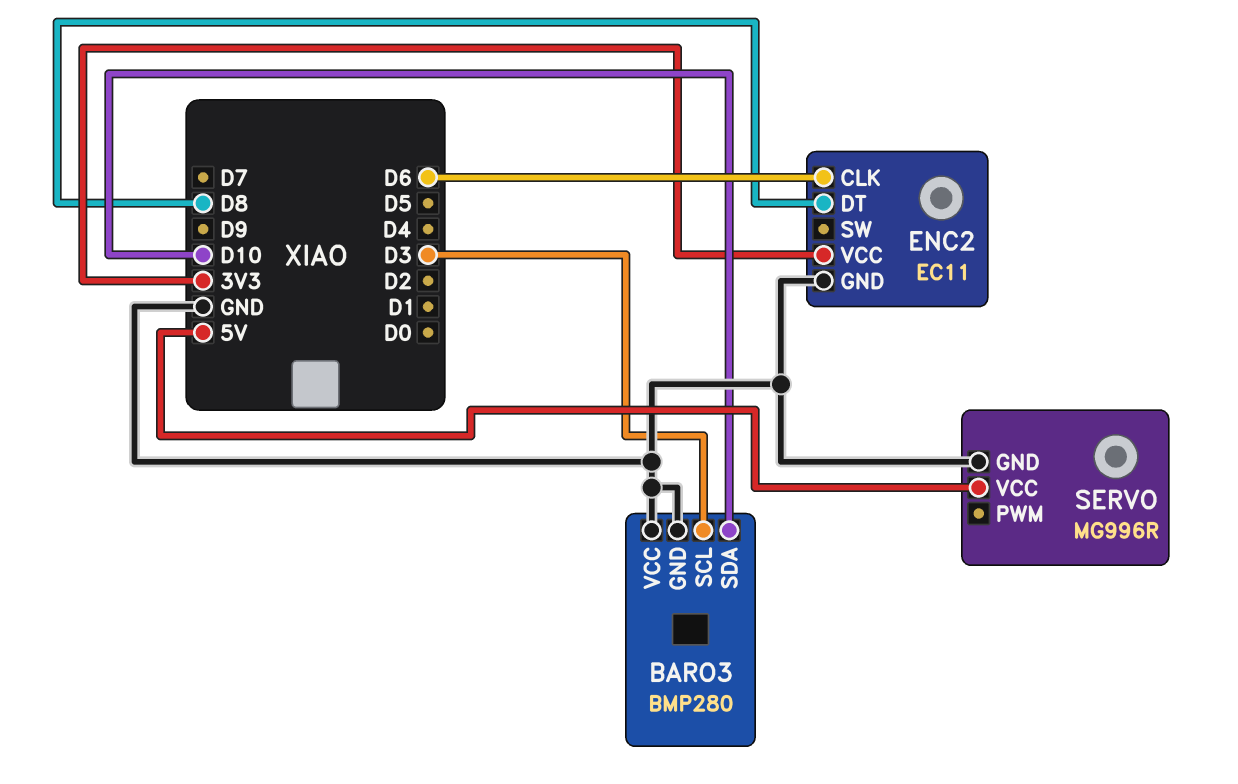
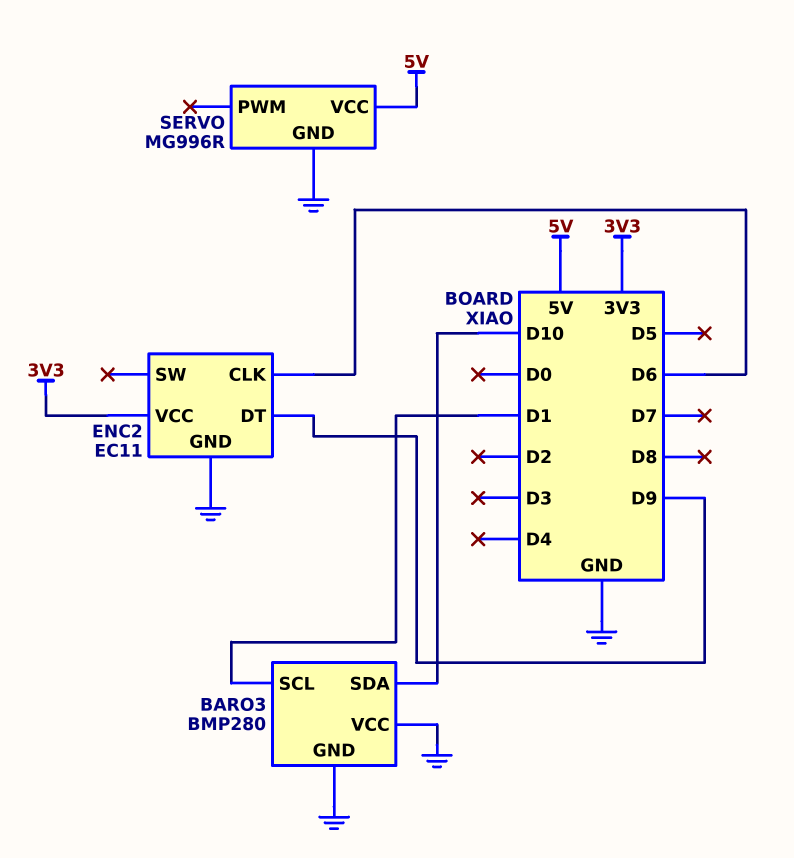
BARO3 pin SCL: D3 -> D1
ENC2 pin DT: D8 -> D9

